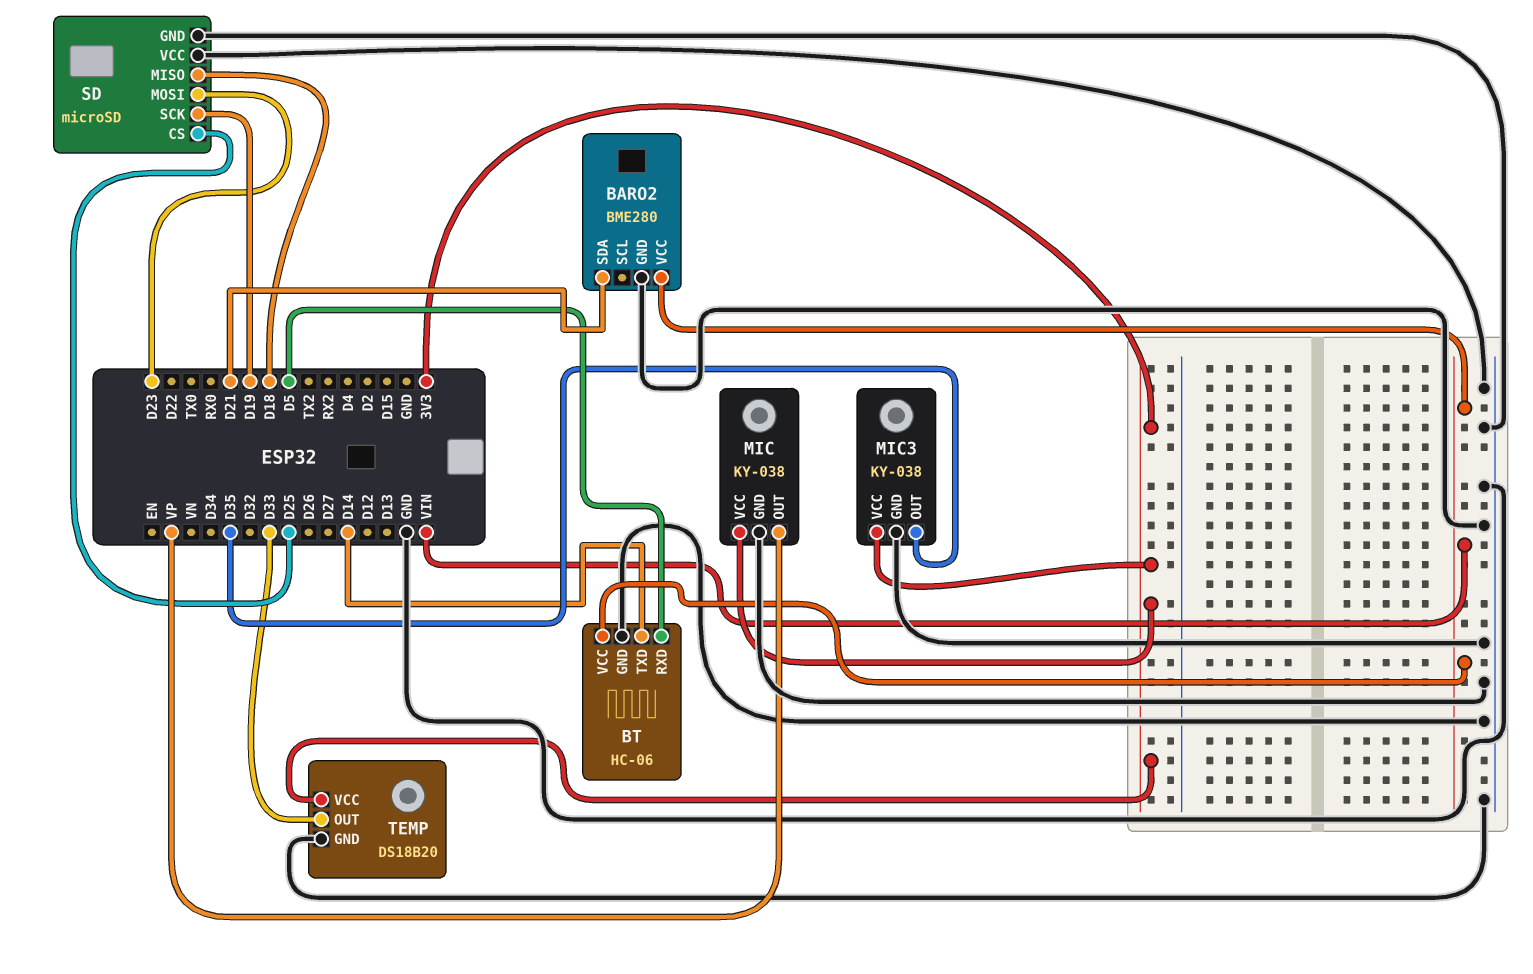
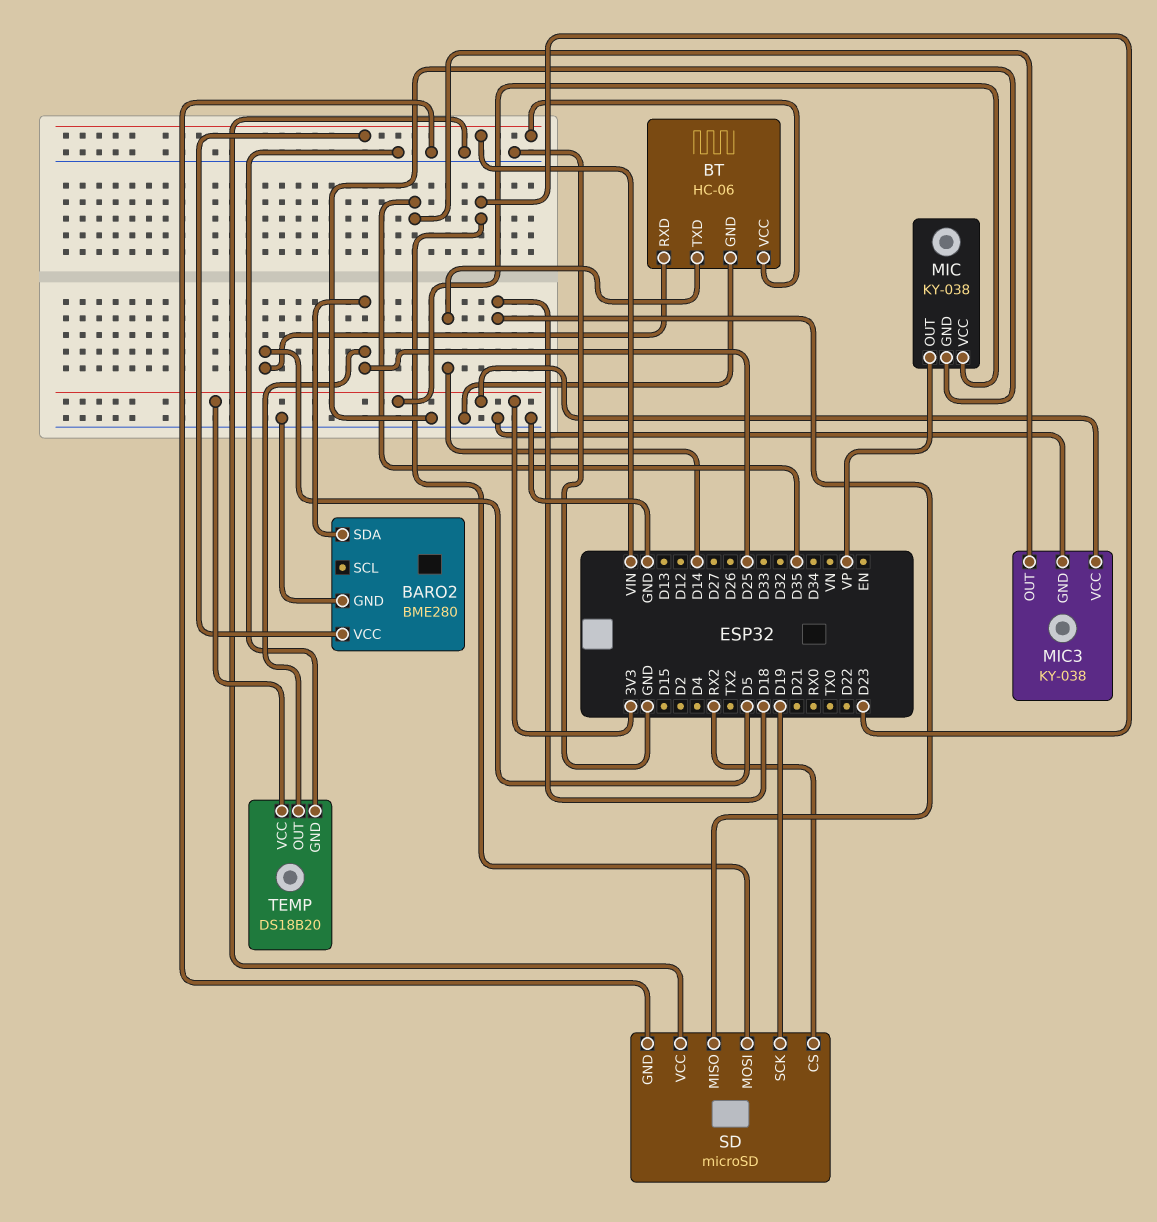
BARO2 pin SDA: D21 -> D25
SD pin CS: D25 -> RX2
TEMP pin OUT: D33 -> D25

